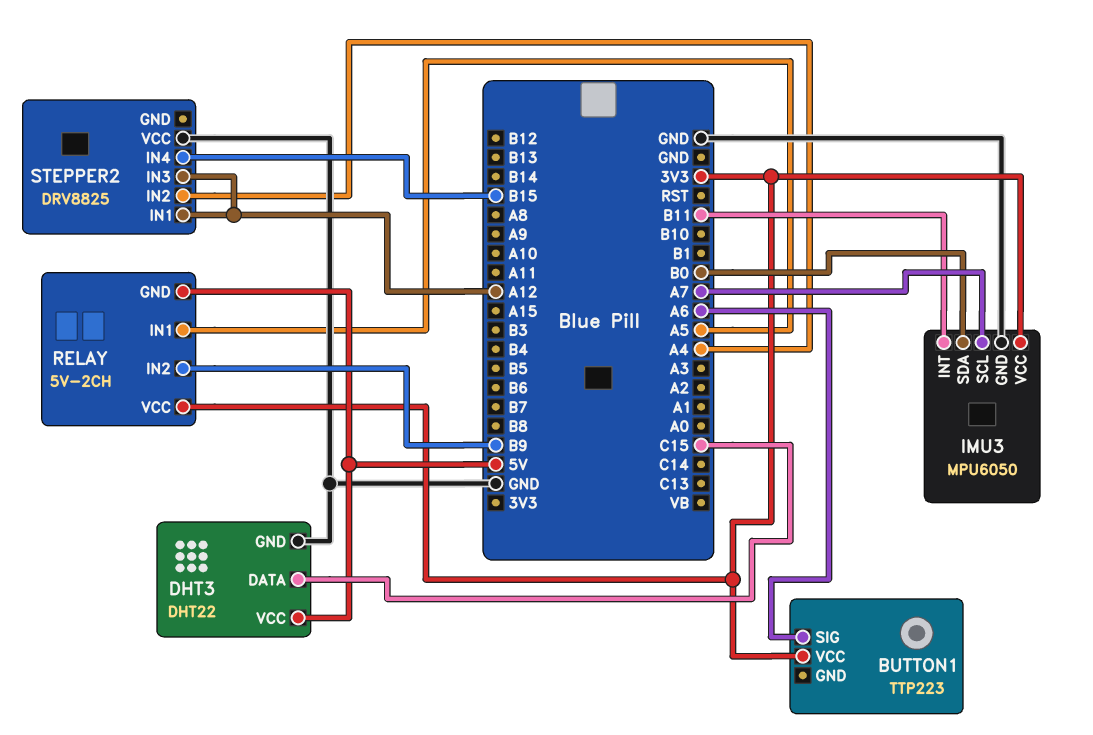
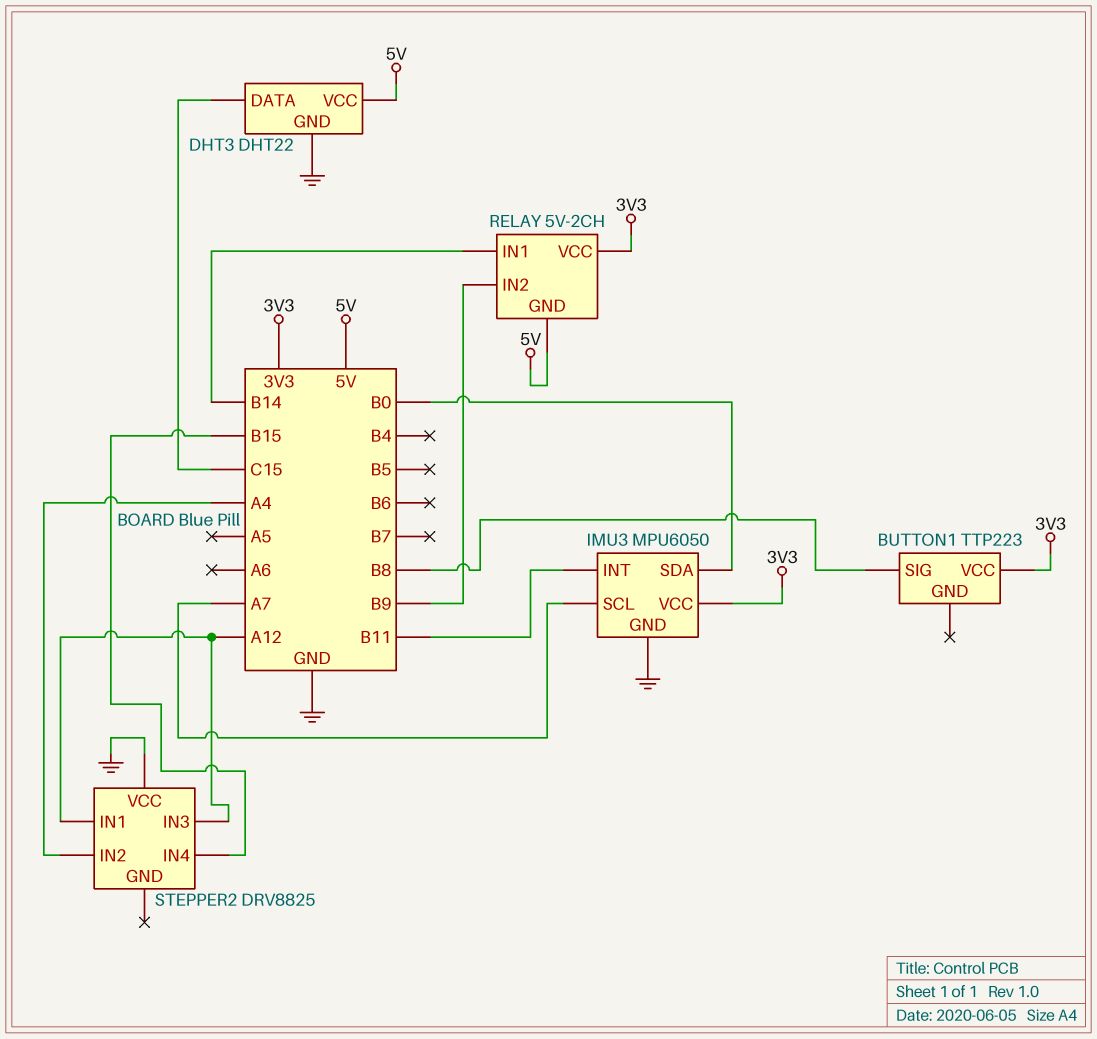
BUTTON1 pin SIG: A6 -> B8
RELAY pin IN1: A5 -> B14

